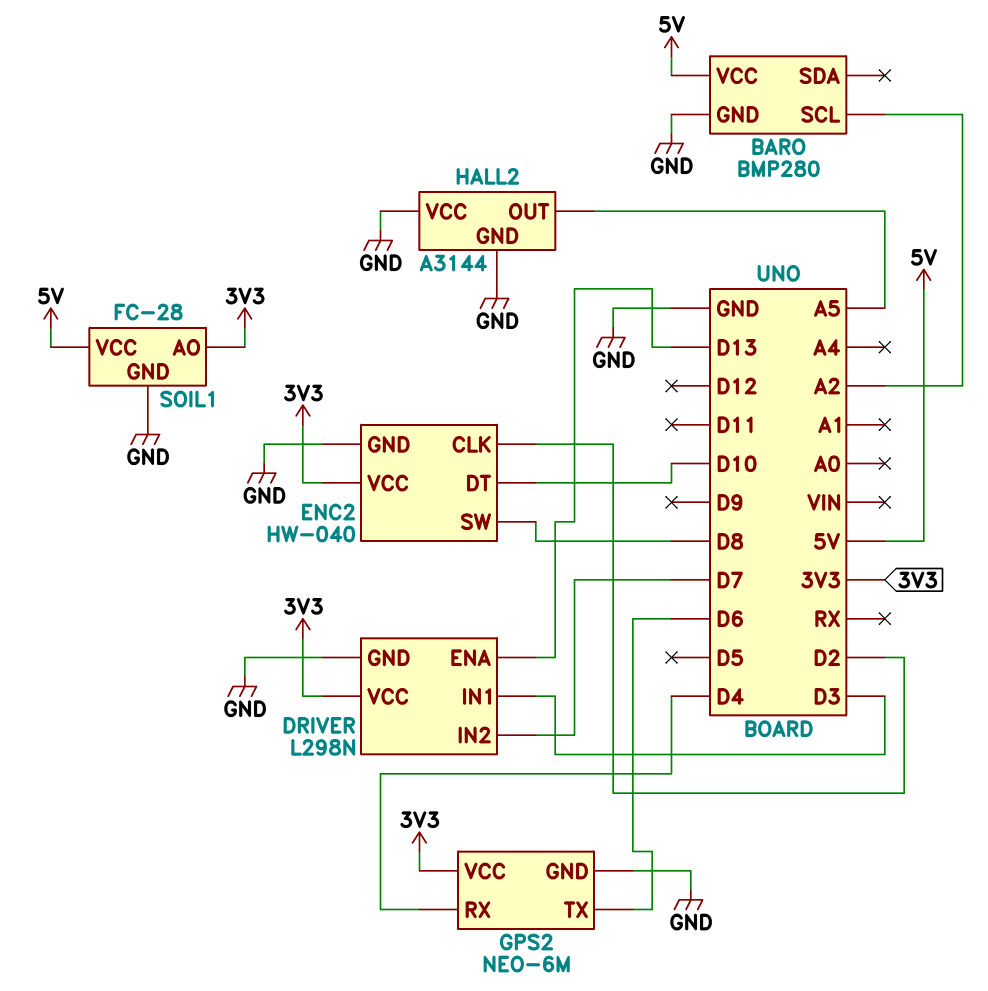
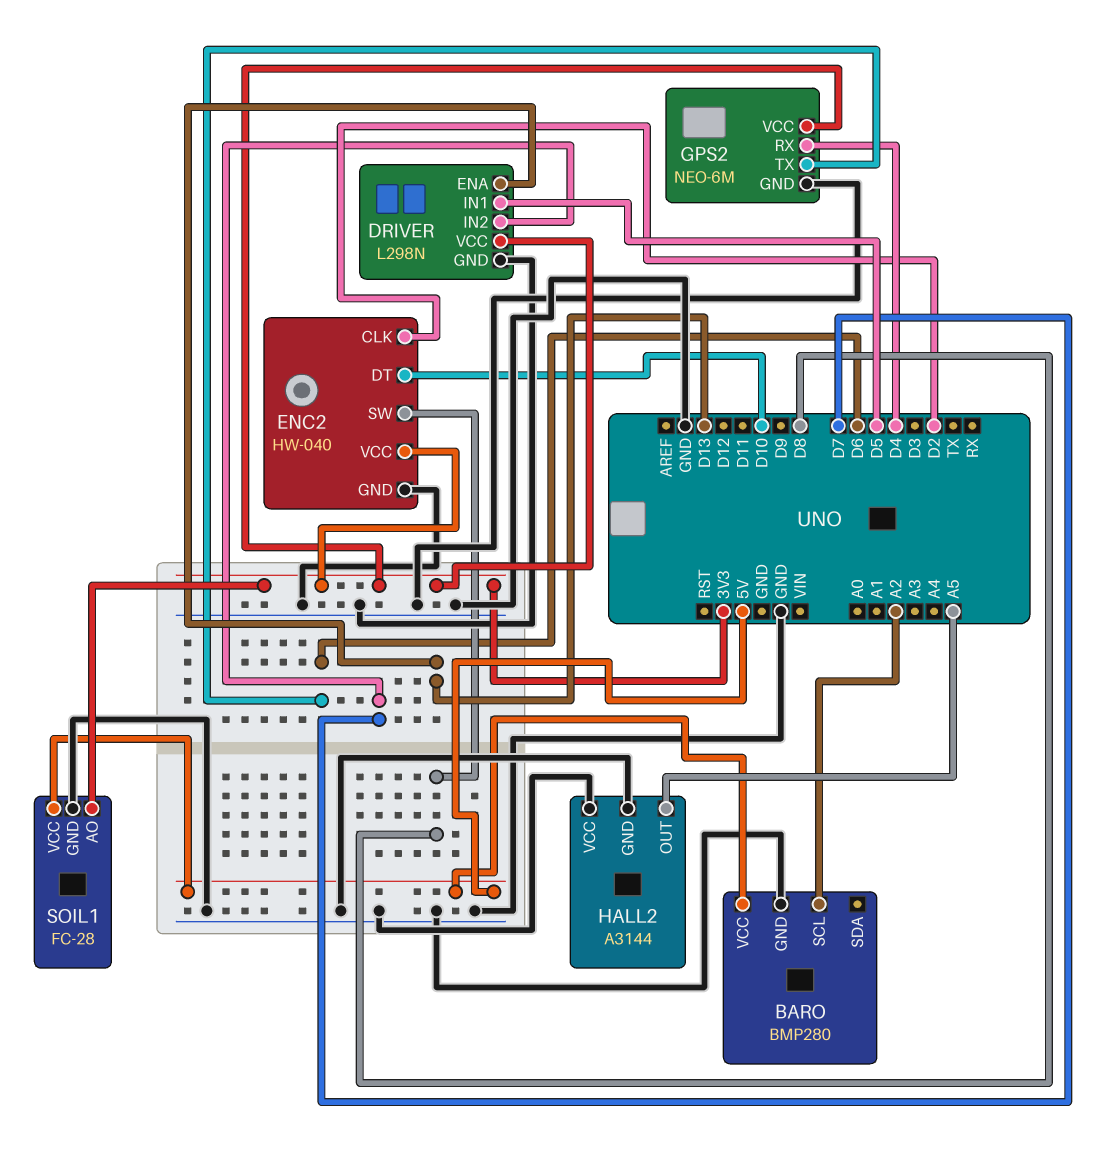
DRIVER pin IN1: D3 -> D5

